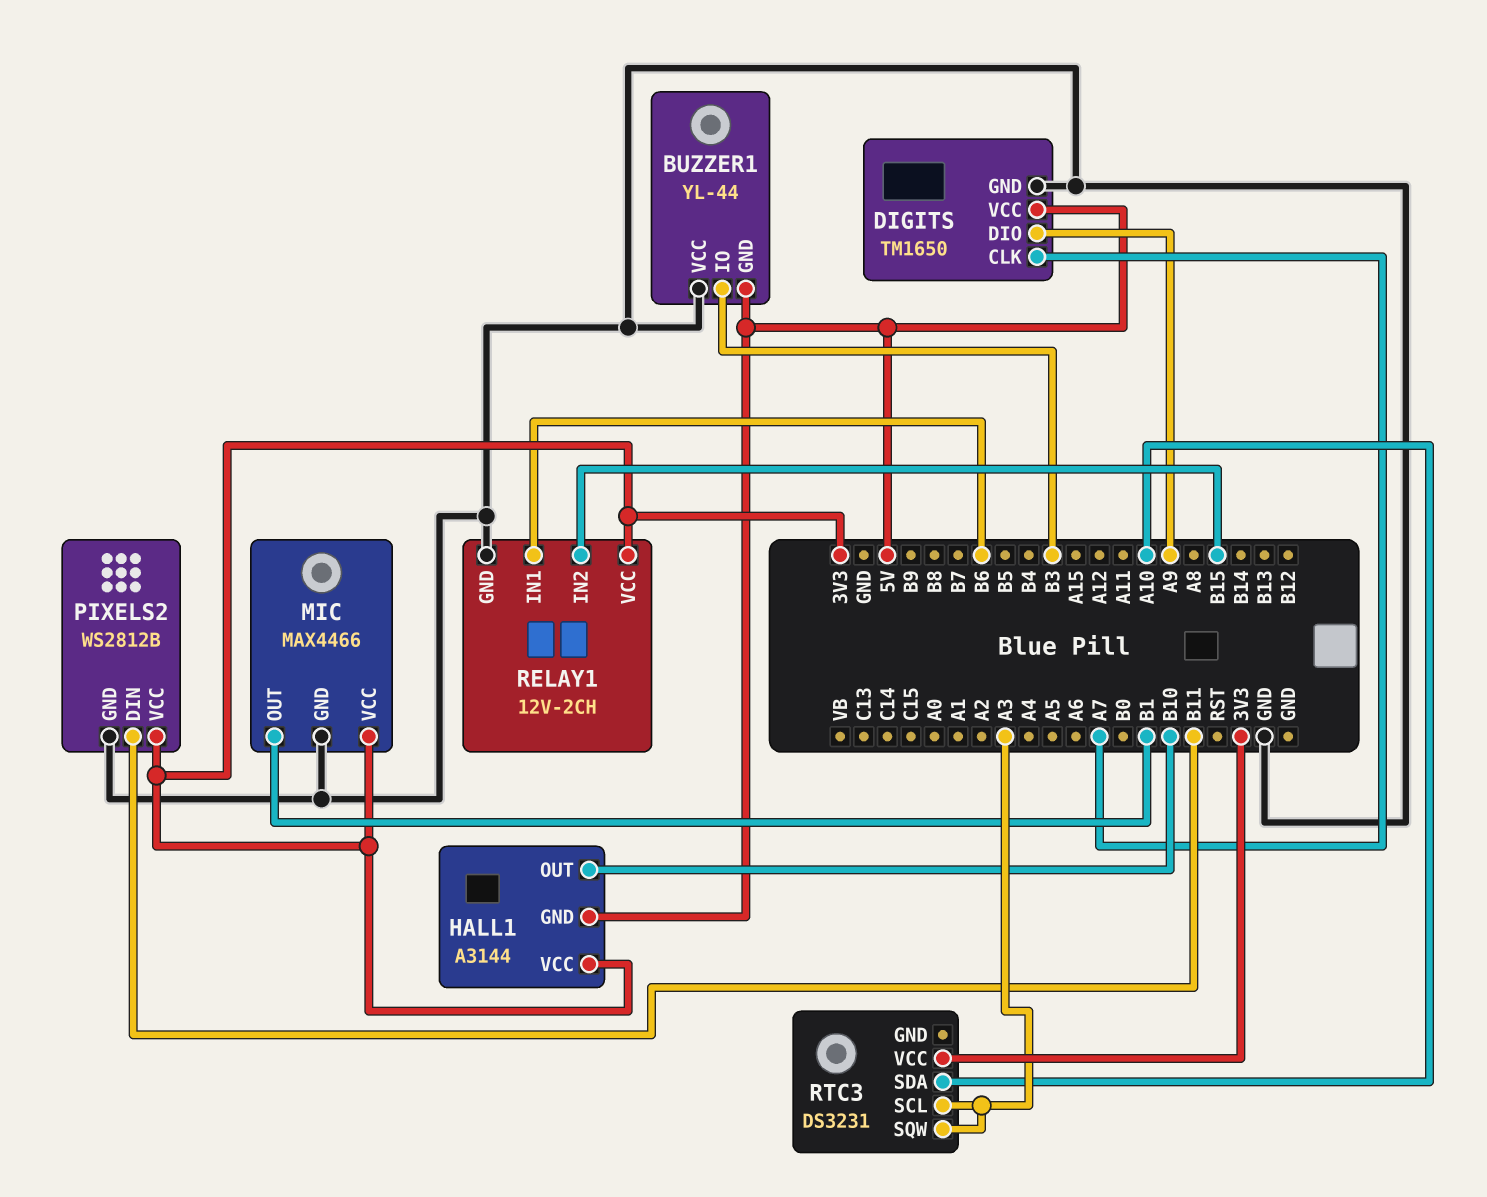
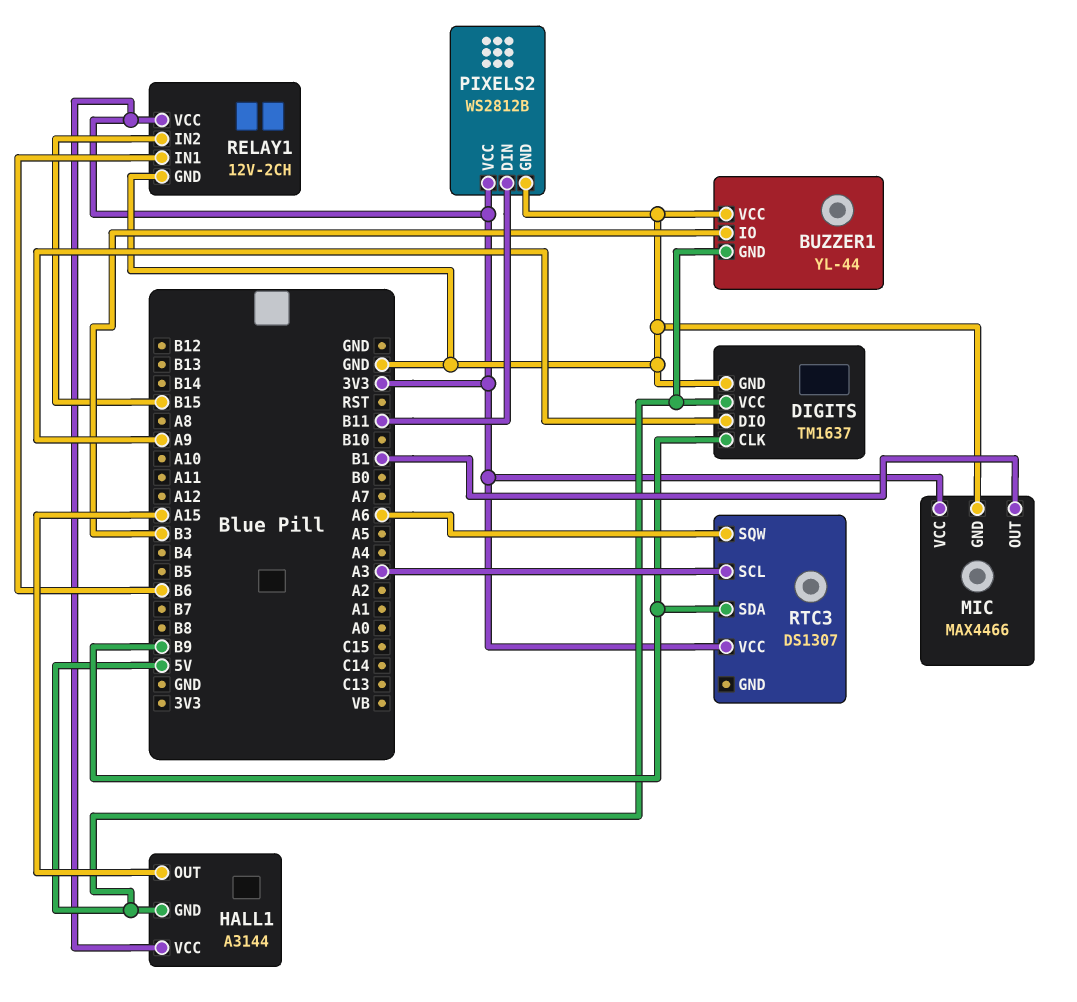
DIGITS: TM1650 -> TM1637
DIGITS pin CLK: A7 -> B9
HALL1 pin OUT: B10 -> A15
RTC3: DS3231 -> DS1307
RTC3 pin SDA: A10 -> B9
RTC3 pin SQW: A3 -> A6

